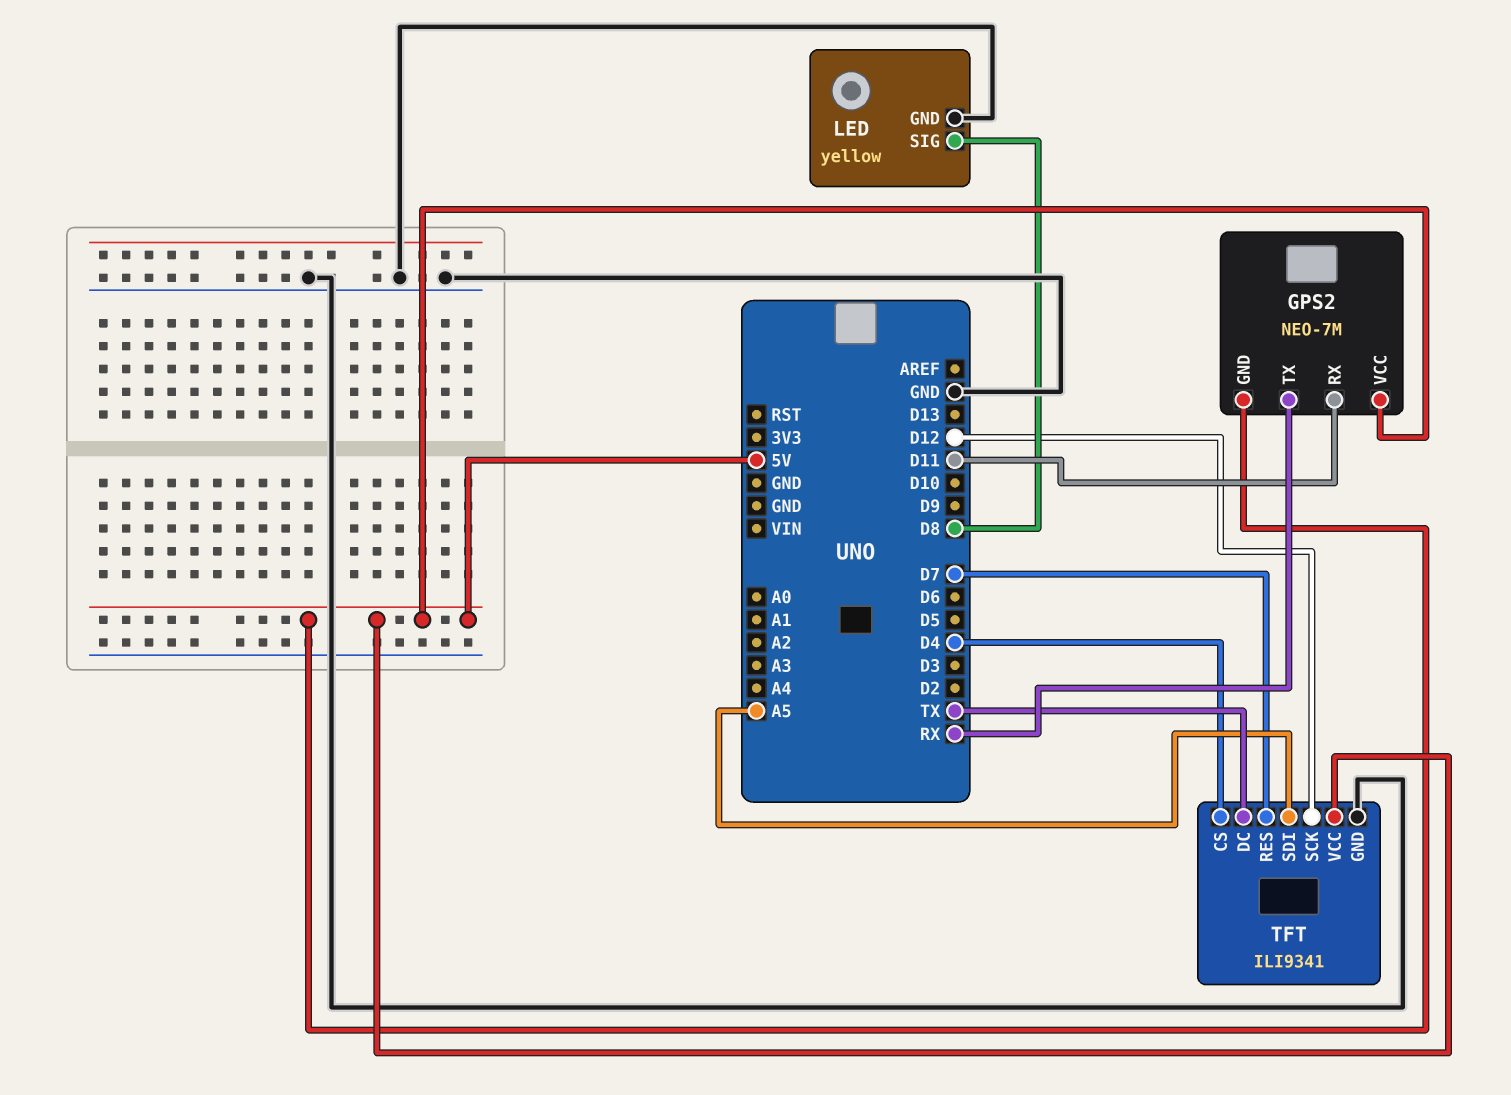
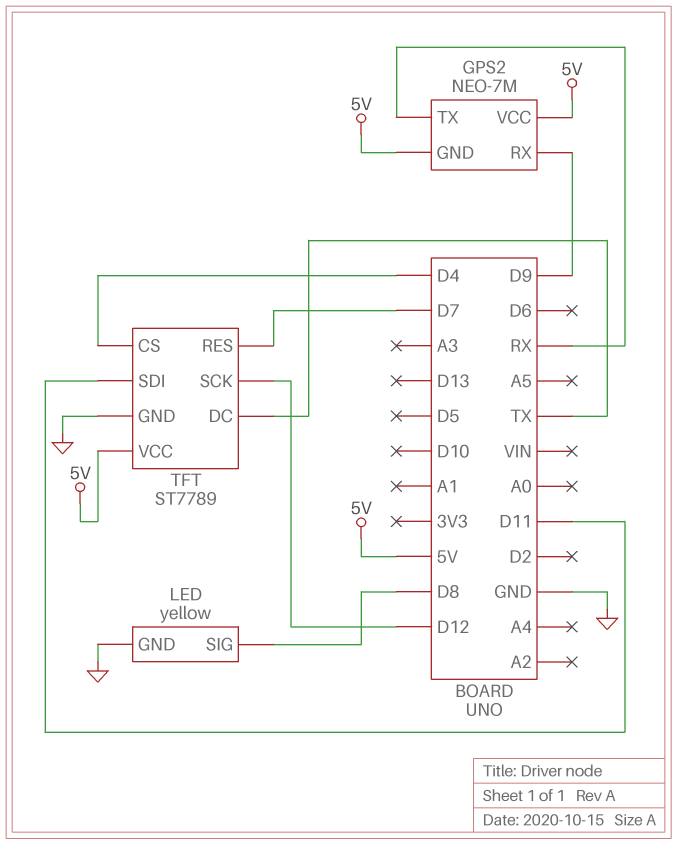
GPS2 pin RX: D11 -> D9
TFT: ILI9341 -> ST7789
TFT pin SDI: A5 -> D11

